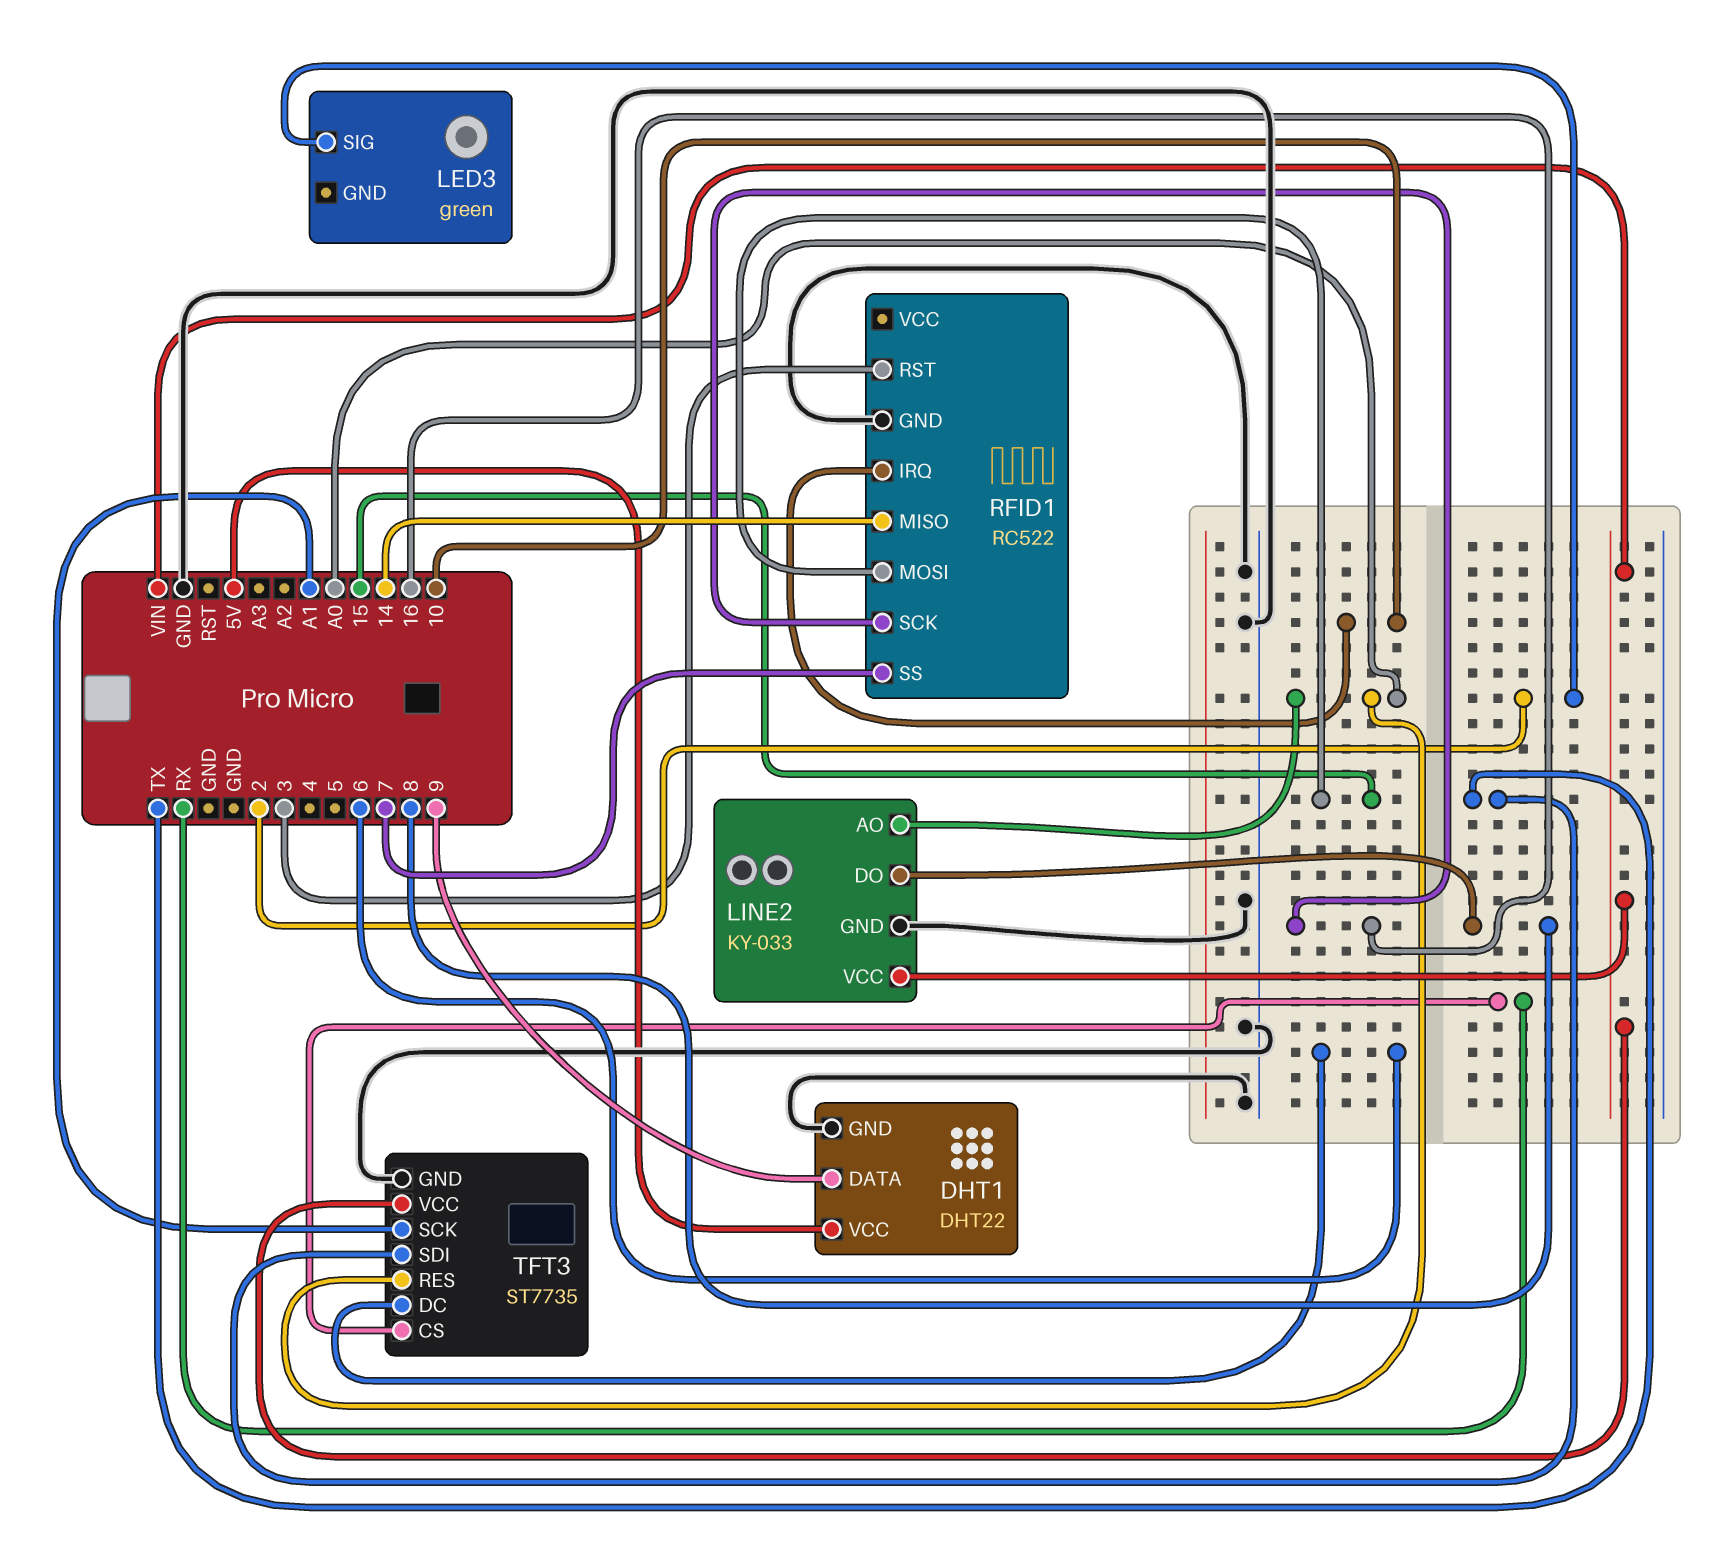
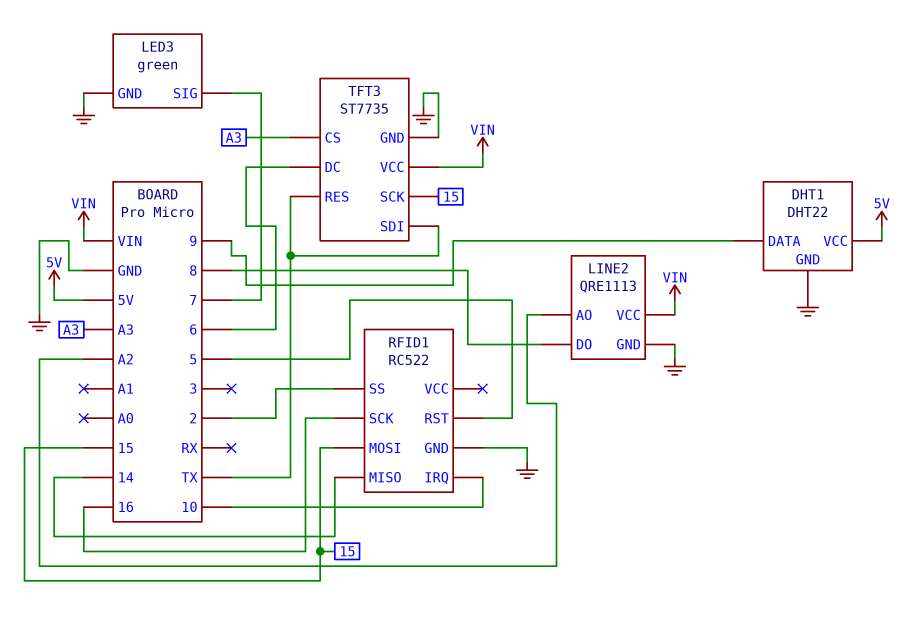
LED3 pin GND: none -> GND
LED3 pin SIG: 2 -> 7
LINE2: KY-033 -> QRE1113
LINE2 pin AO: A0 -> A2
RFID1 pin RST: 3 -> 5
RFID1 pin SS: 7 -> 2
TFT3 pin CS: RX -> A3
TFT3 pin RES: A0 -> TX
TFT3 pin SCK: A1 -> 15

